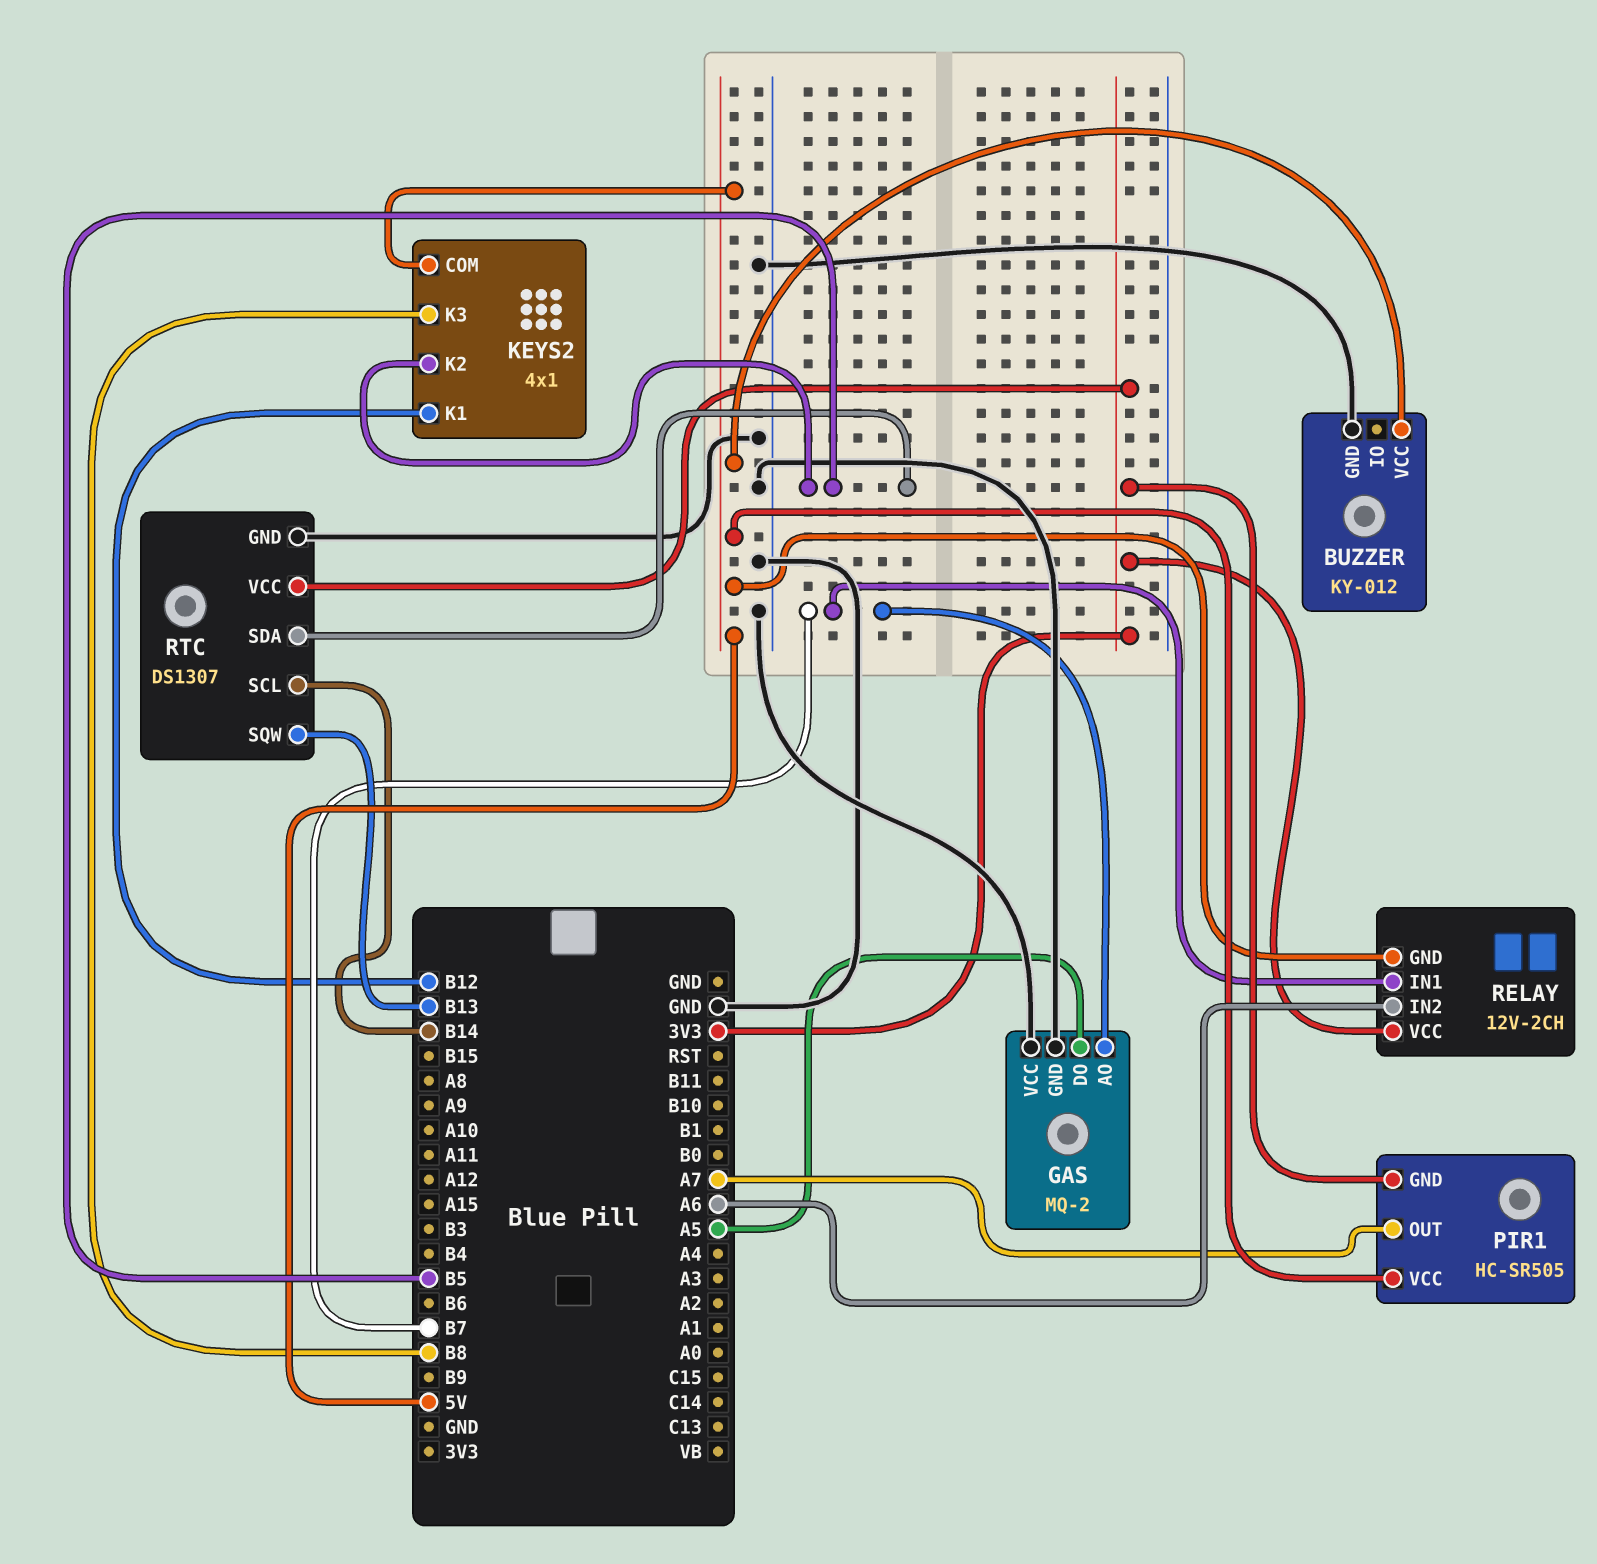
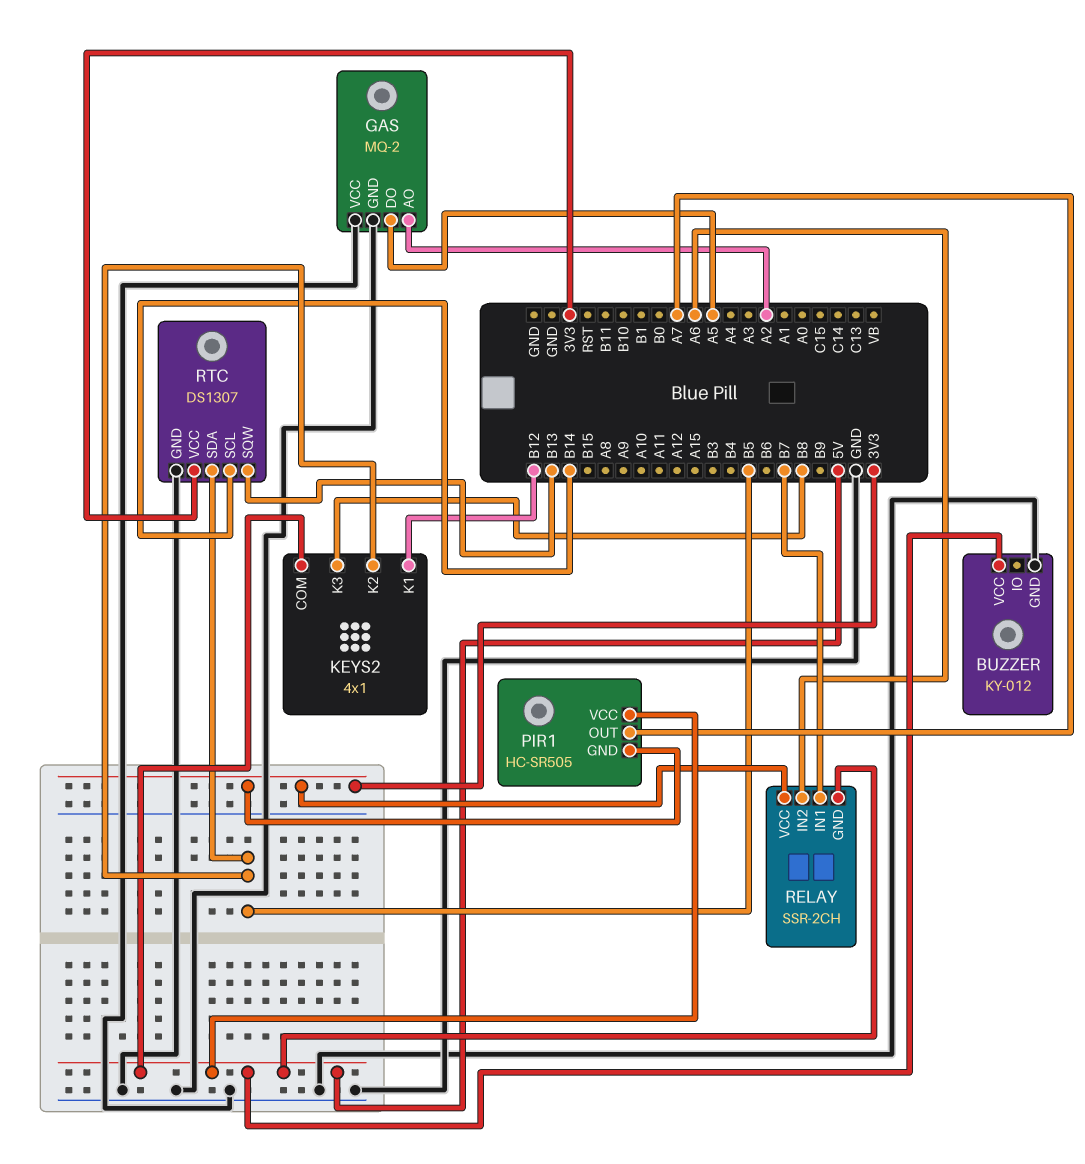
GAS pin AO: B7 -> A2
RELAY: 12V-2CH -> SSR-2CH

